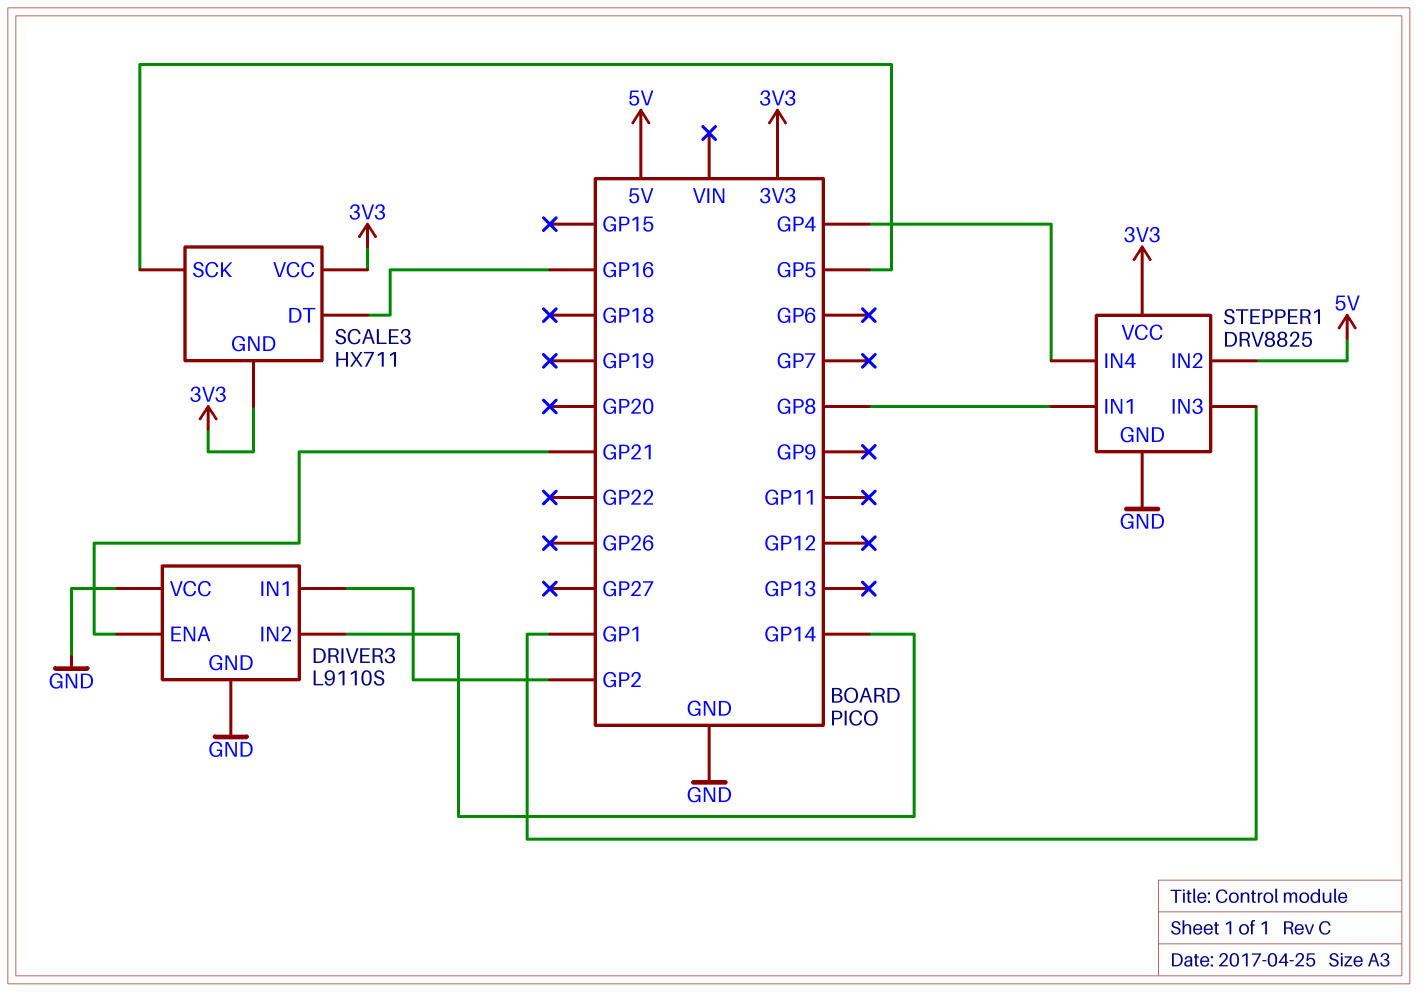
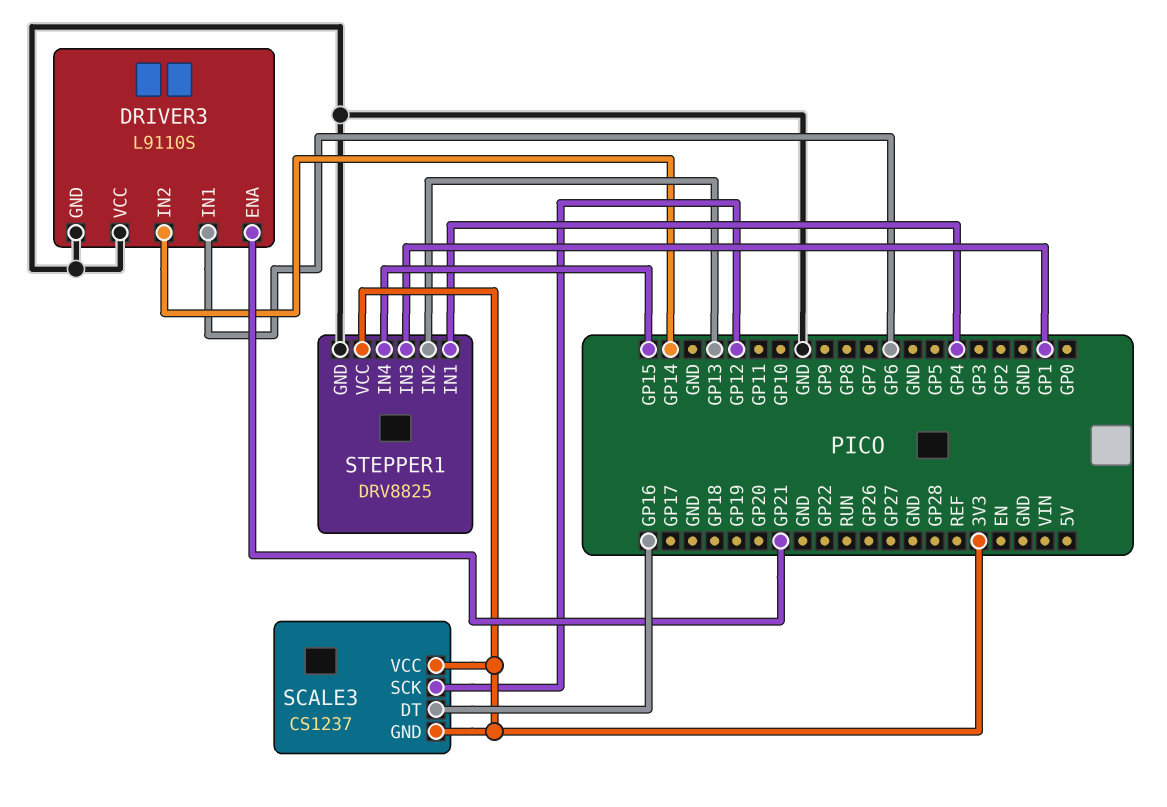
DRIVER3 pin IN1: GP2 -> GP6
SCALE3: HX711 -> CS1237
SCALE3 pin SCK: GP5 -> GP12
STEPPER1 pin IN1: GP8 -> GP4
STEPPER1 pin IN2: 5V -> GP13
STEPPER1 pin IN4: GP4 -> GP15

